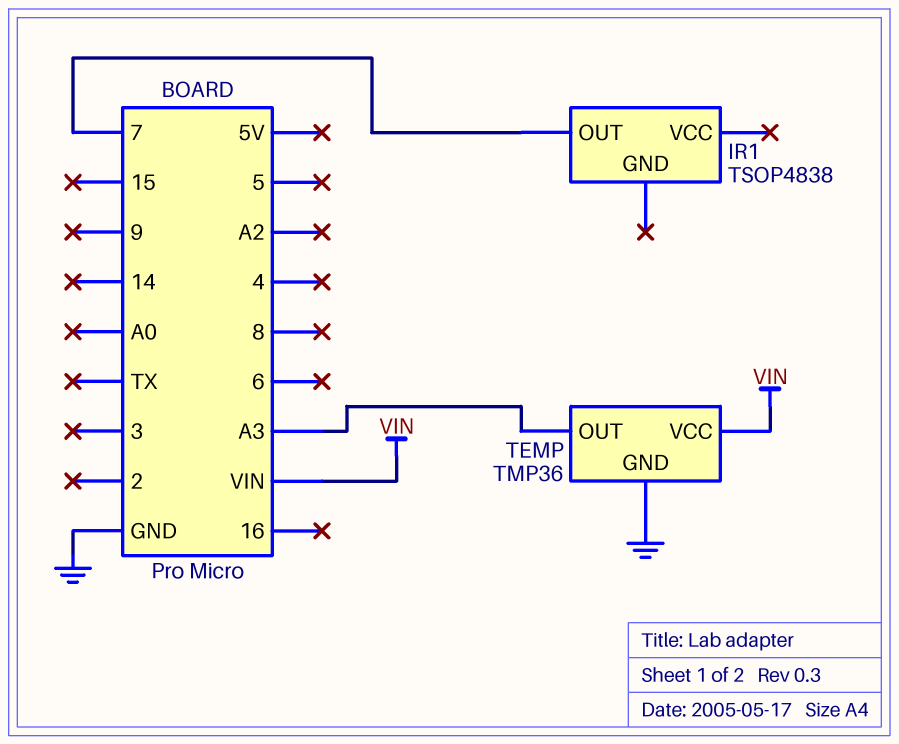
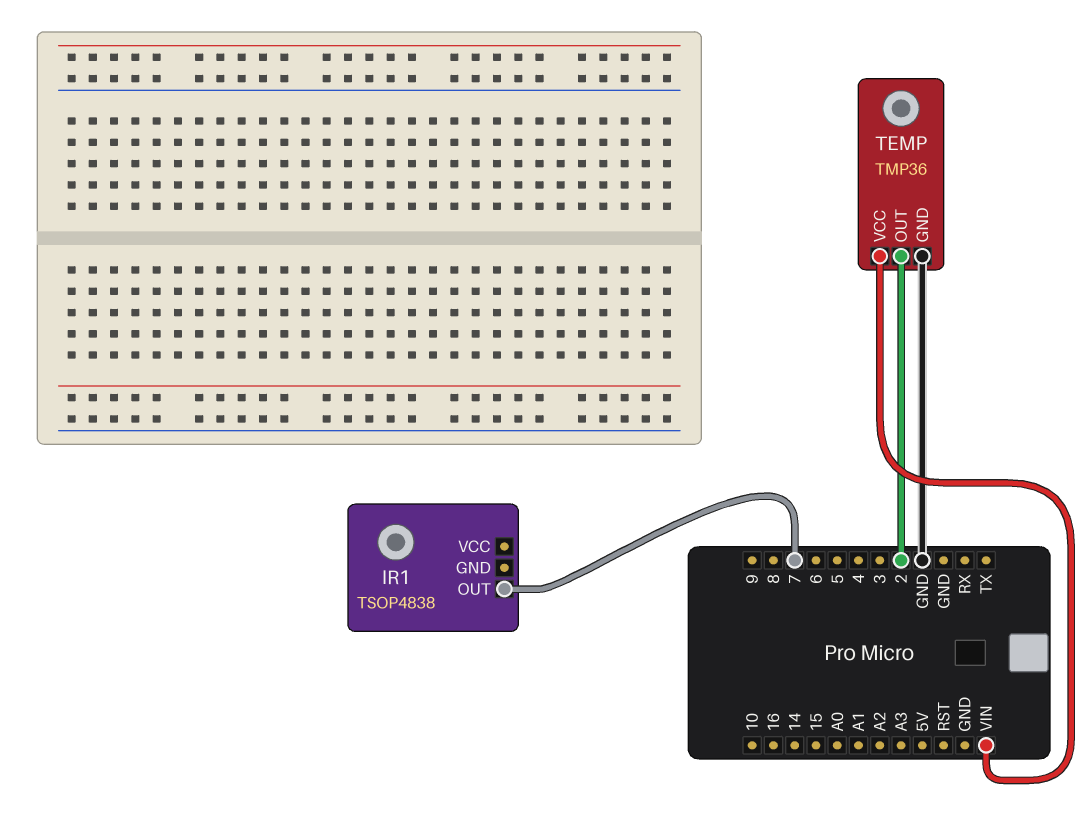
TEMP pin OUT: A3 -> 2

